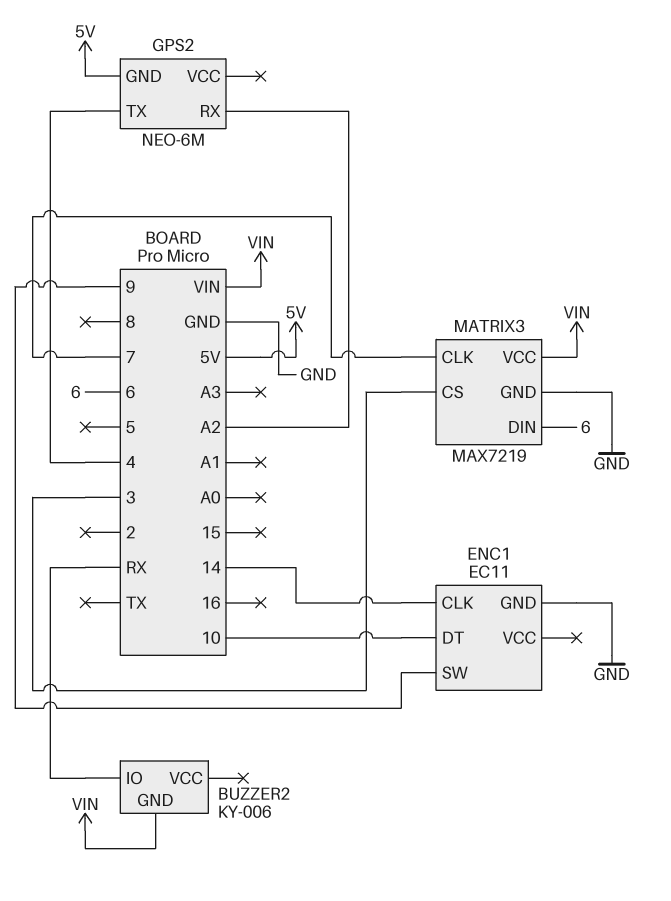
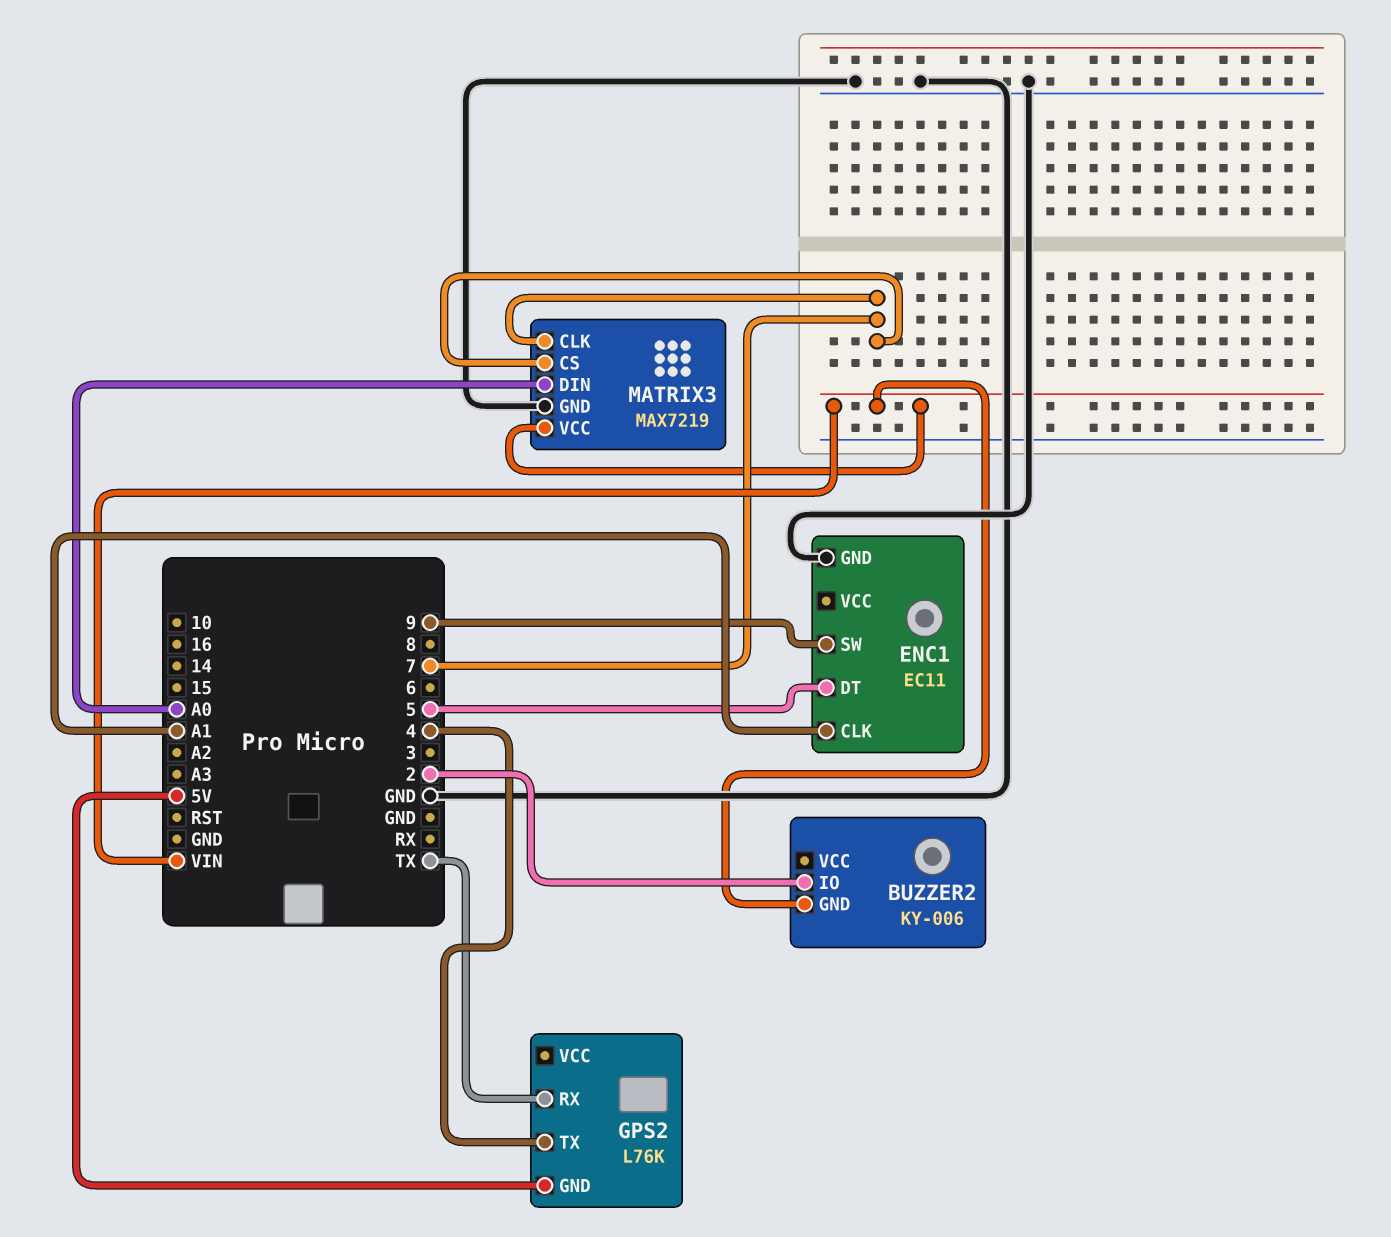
BUZZER2 pin IO: RX -> 2
ENC1 pin CLK: 14 -> A1
ENC1 pin DT: 10 -> 5
GPS2: NEO-6M -> L76K
GPS2 pin RX: A2 -> TX
MATRIX3 pin CS: 3 -> 7
MATRIX3 pin DIN: 6 -> A0

